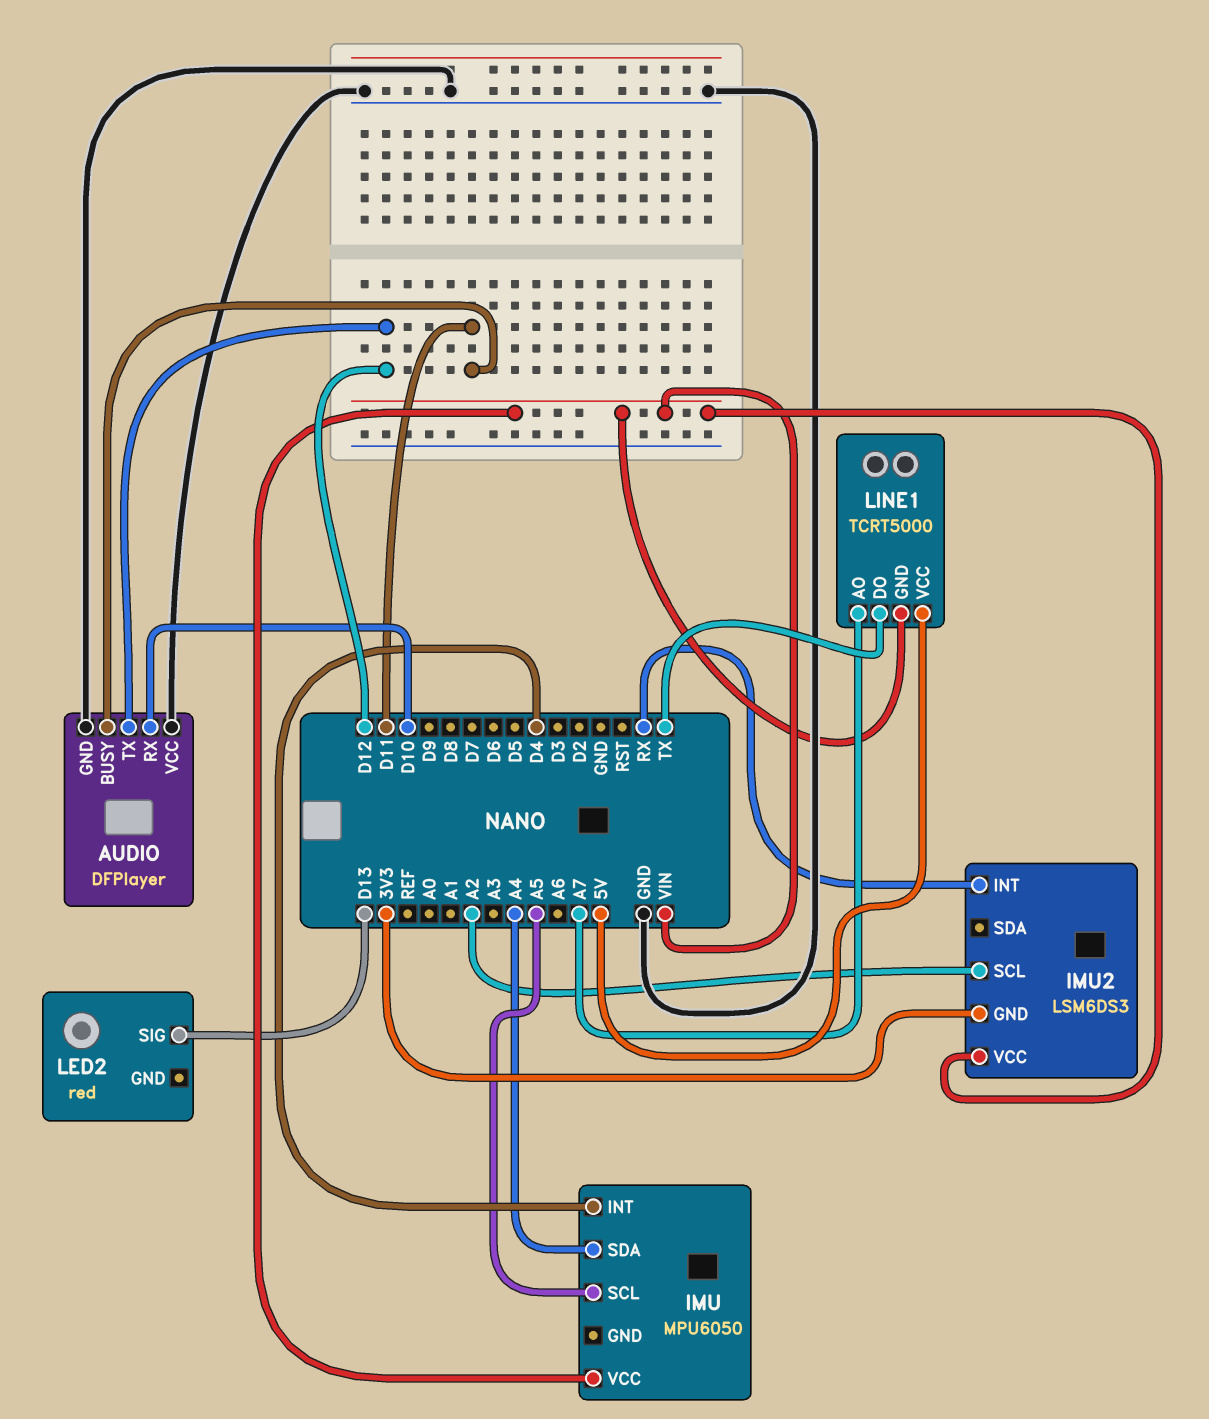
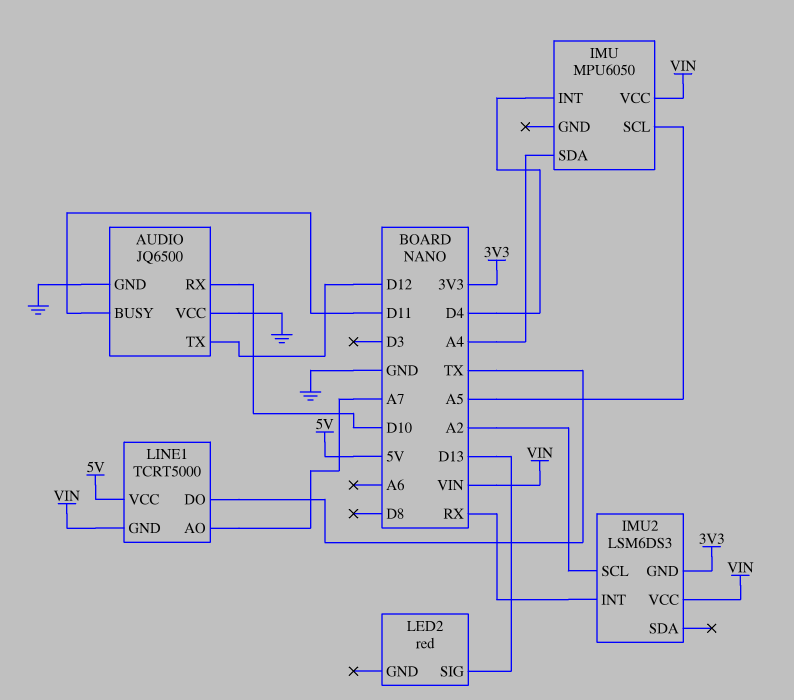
AUDIO: DFPlayer -> JQ6500

